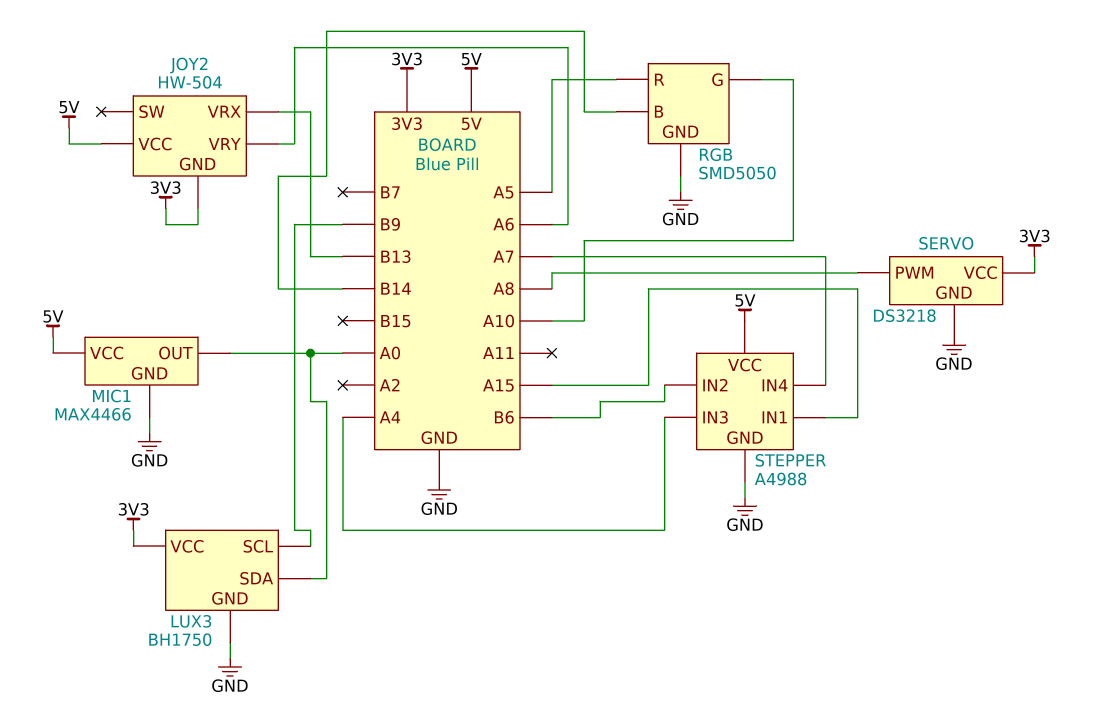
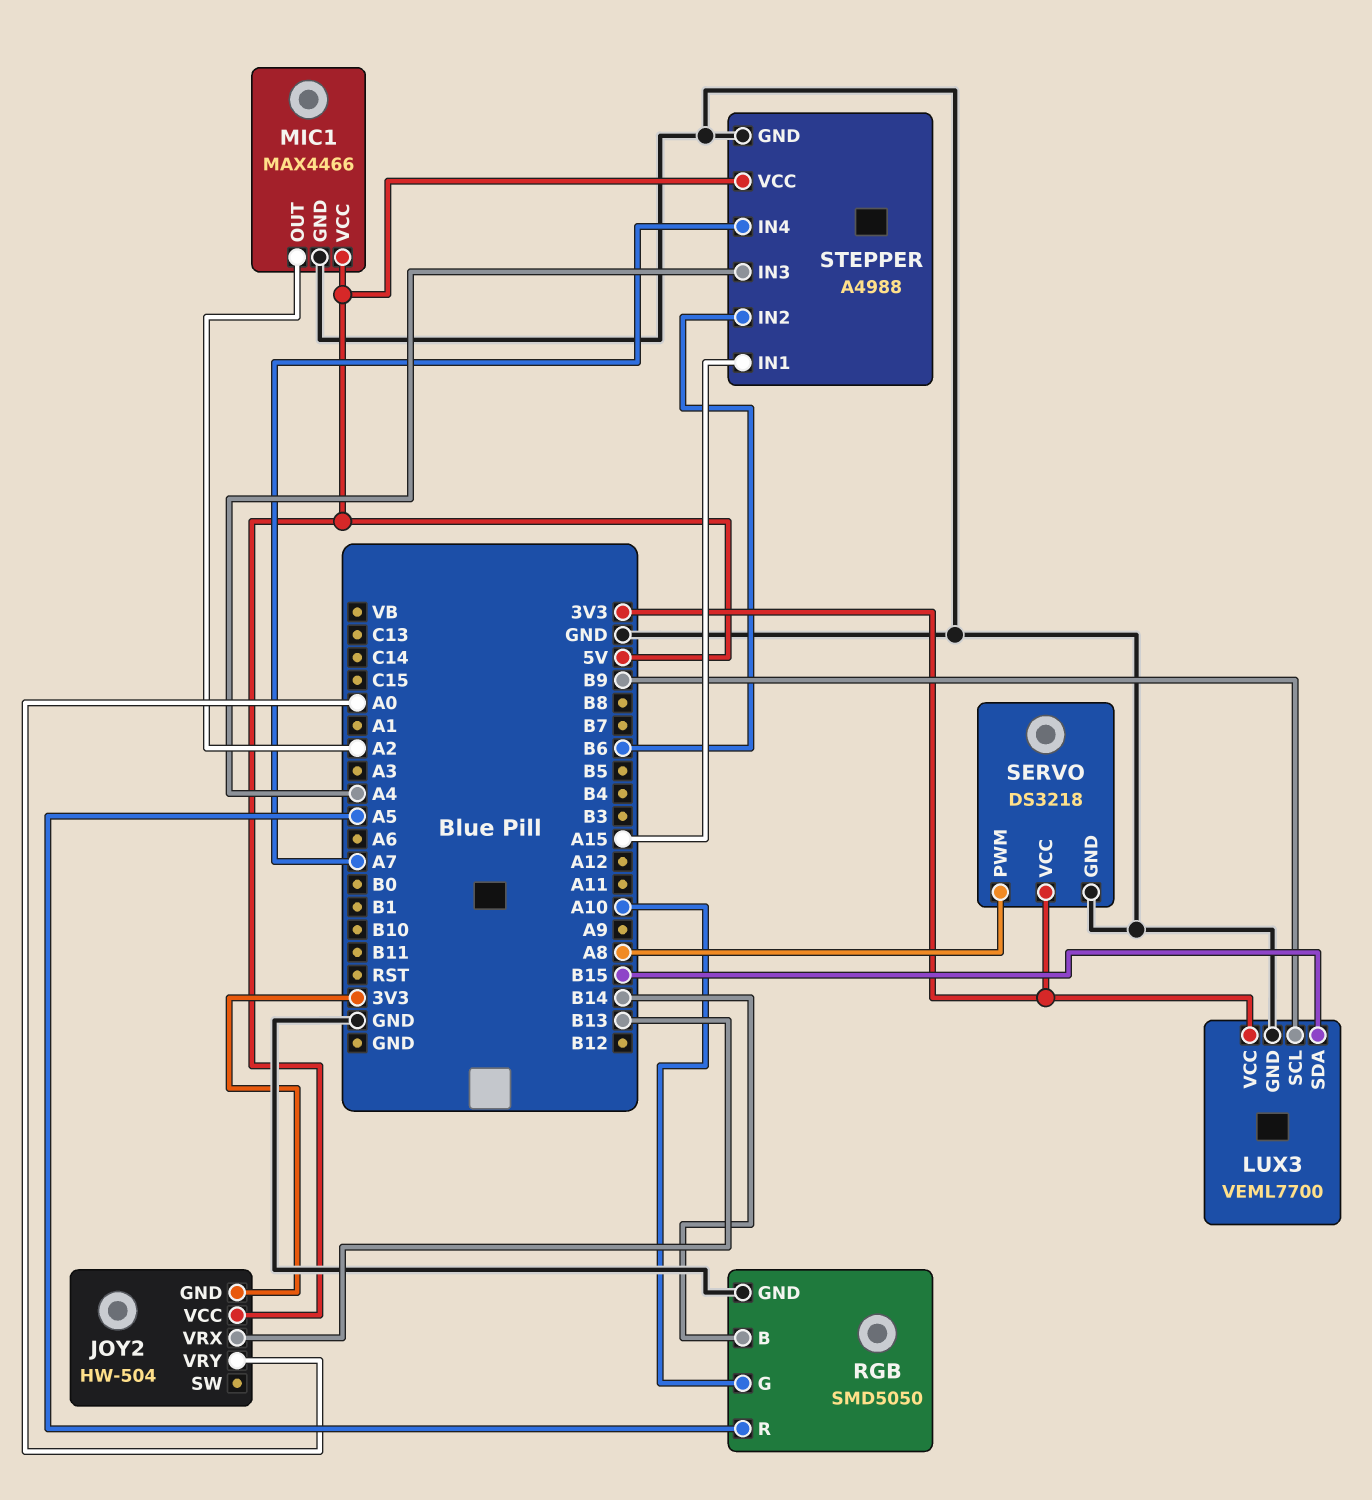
JOY2 pin VRY: A6 -> A0
LUX3: BH1750 -> VEML7700
LUX3 pin SDA: A0 -> B15
MIC1 pin OUT: A0 -> A2

